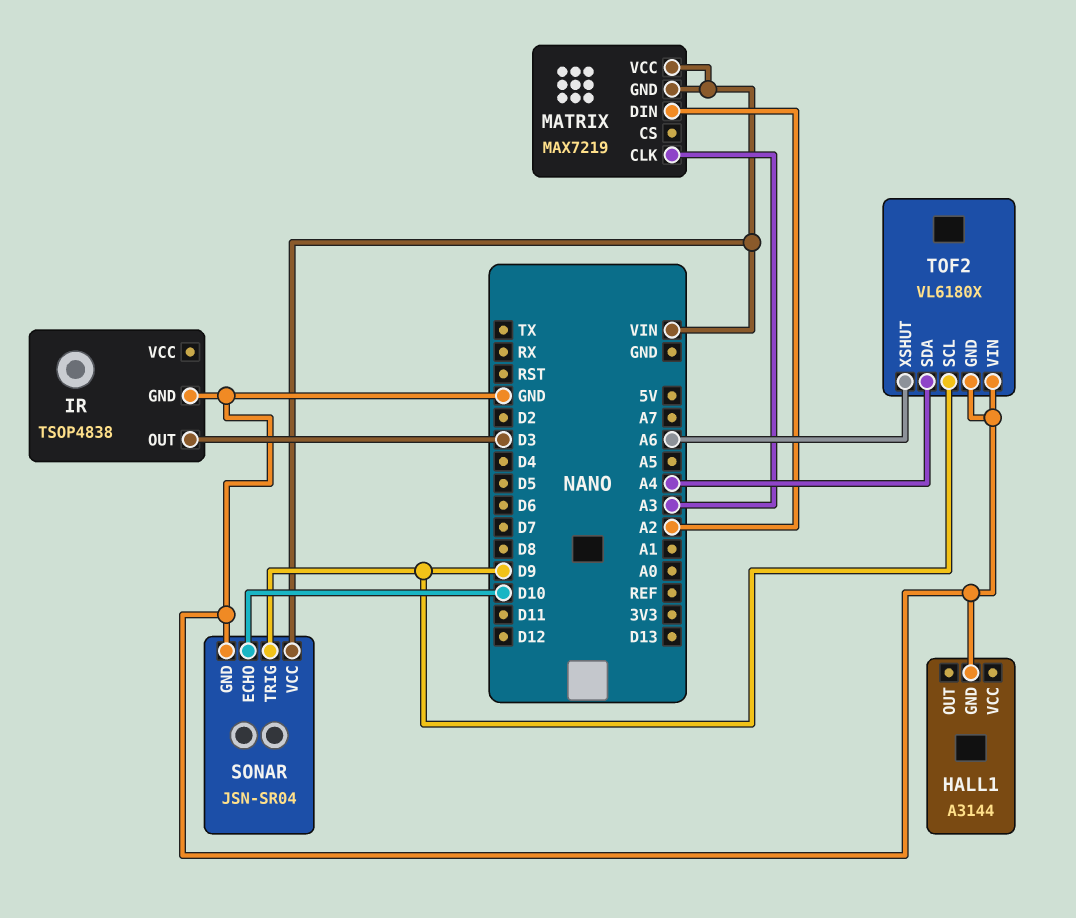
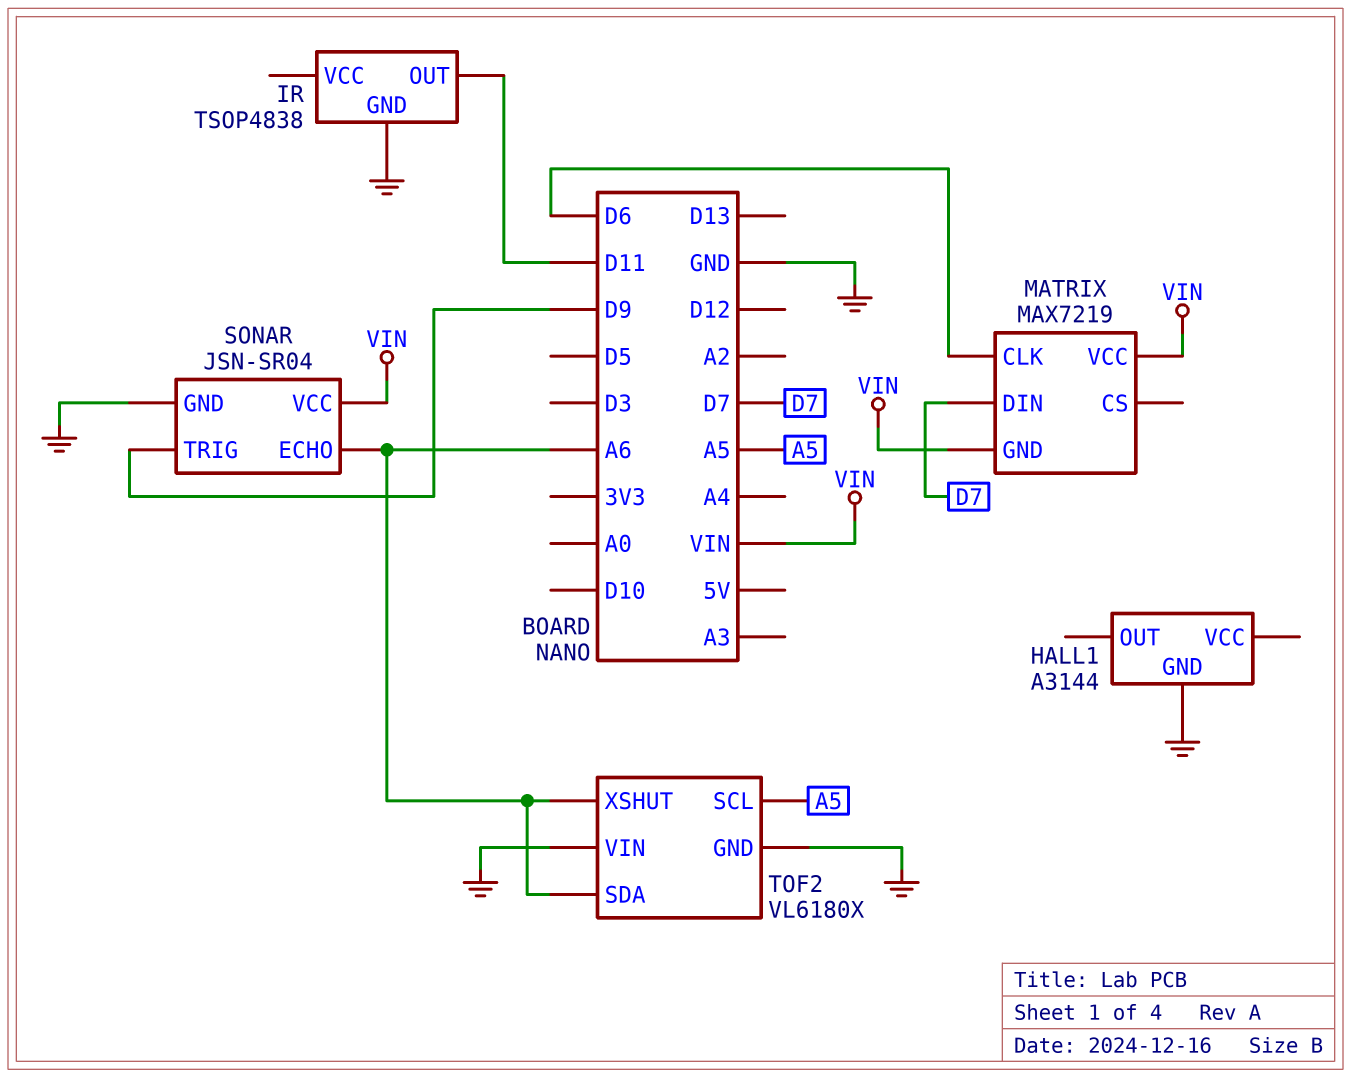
IR pin OUT: D3 -> D11
MATRIX pin CLK: A3 -> D6
MATRIX pin DIN: A2 -> D7
SONAR pin ECHO: D10 -> A6
TOF2 pin SCL: D9 -> A5
TOF2 pin SDA: A4 -> A6

